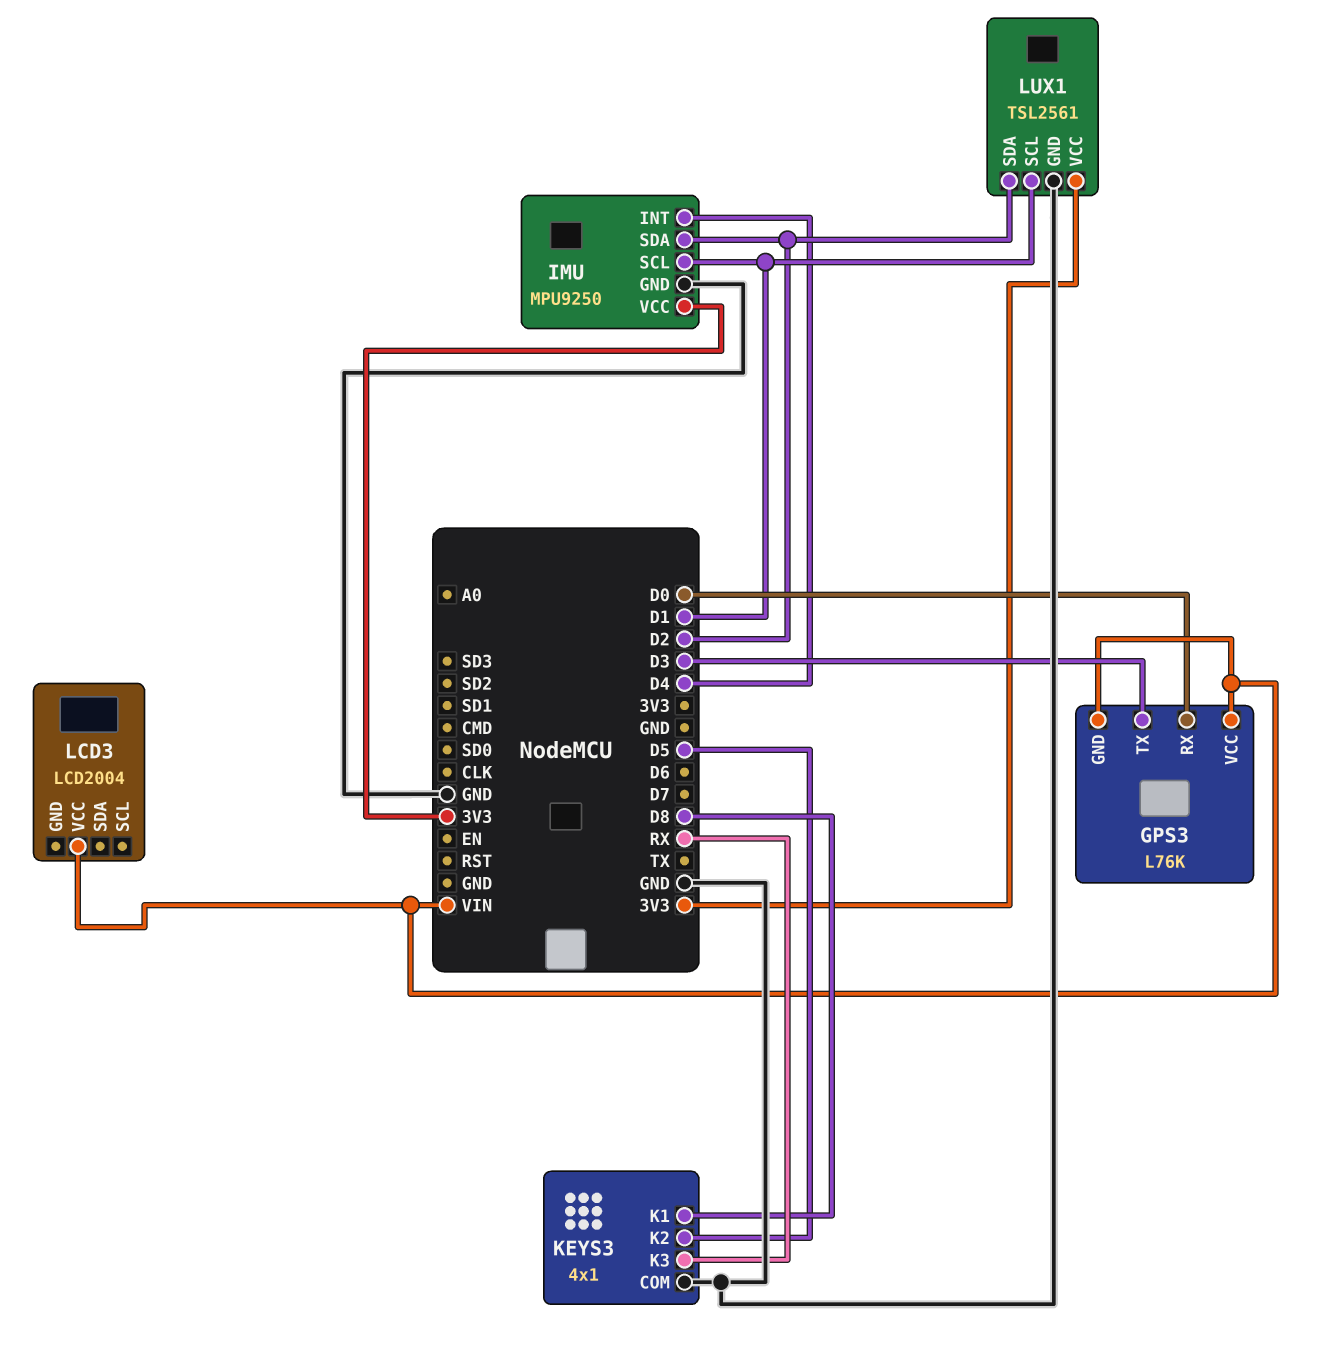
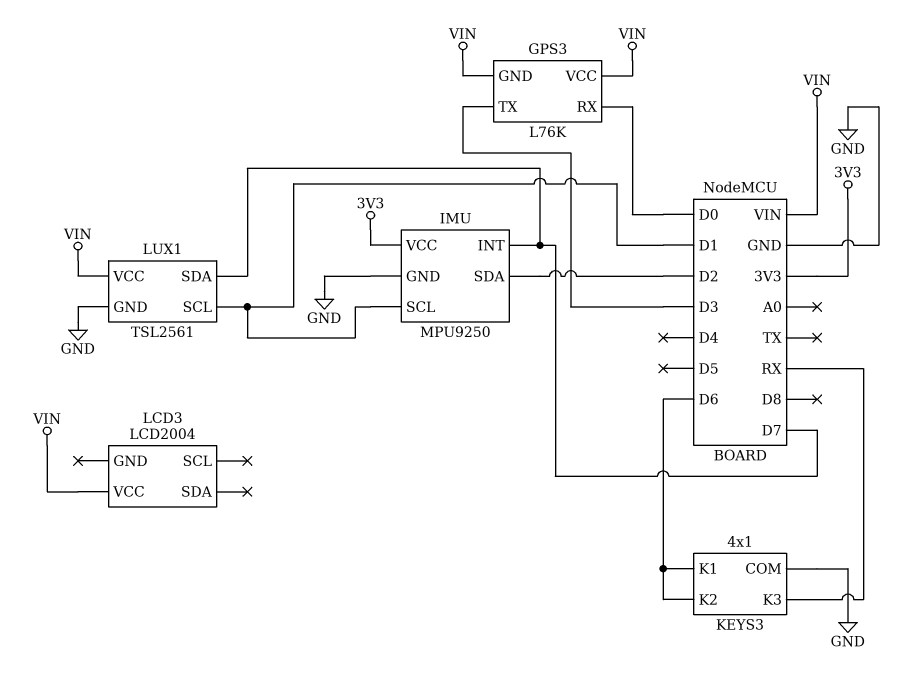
IMU pin INT: D4 -> D7
KEYS3 pin K1: D8 -> D6
KEYS3 pin K2: D5 -> D6
LUX1 pin SDA: D2 -> D7
LUX1 pin VCC: 3V3 -> VIN

